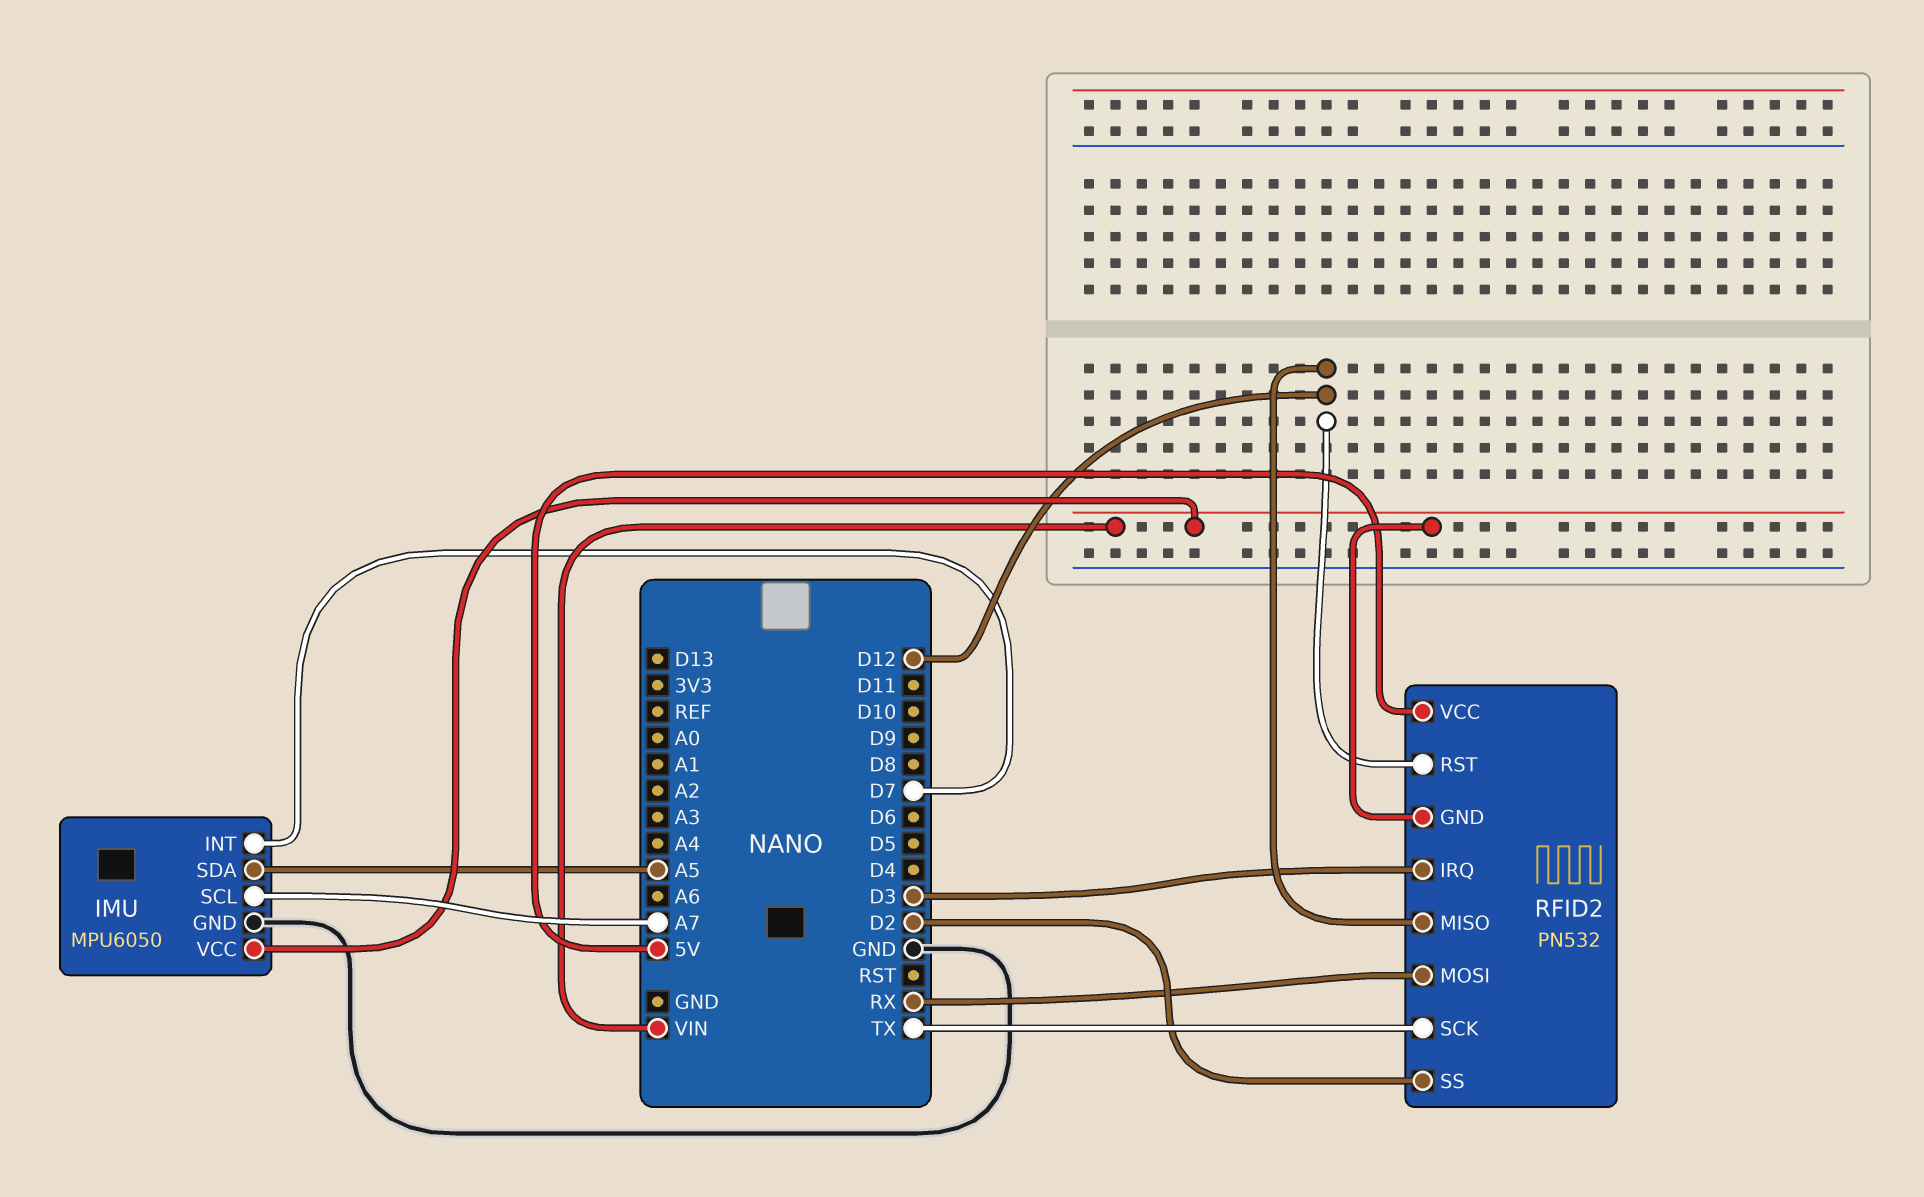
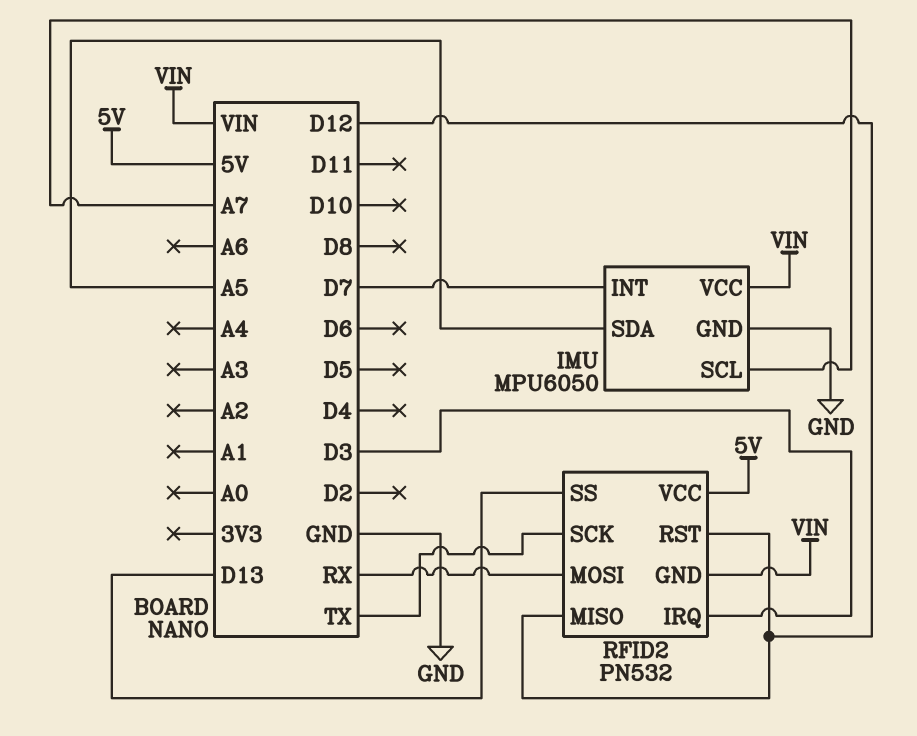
RFID2 pin SS: D2 -> D13

